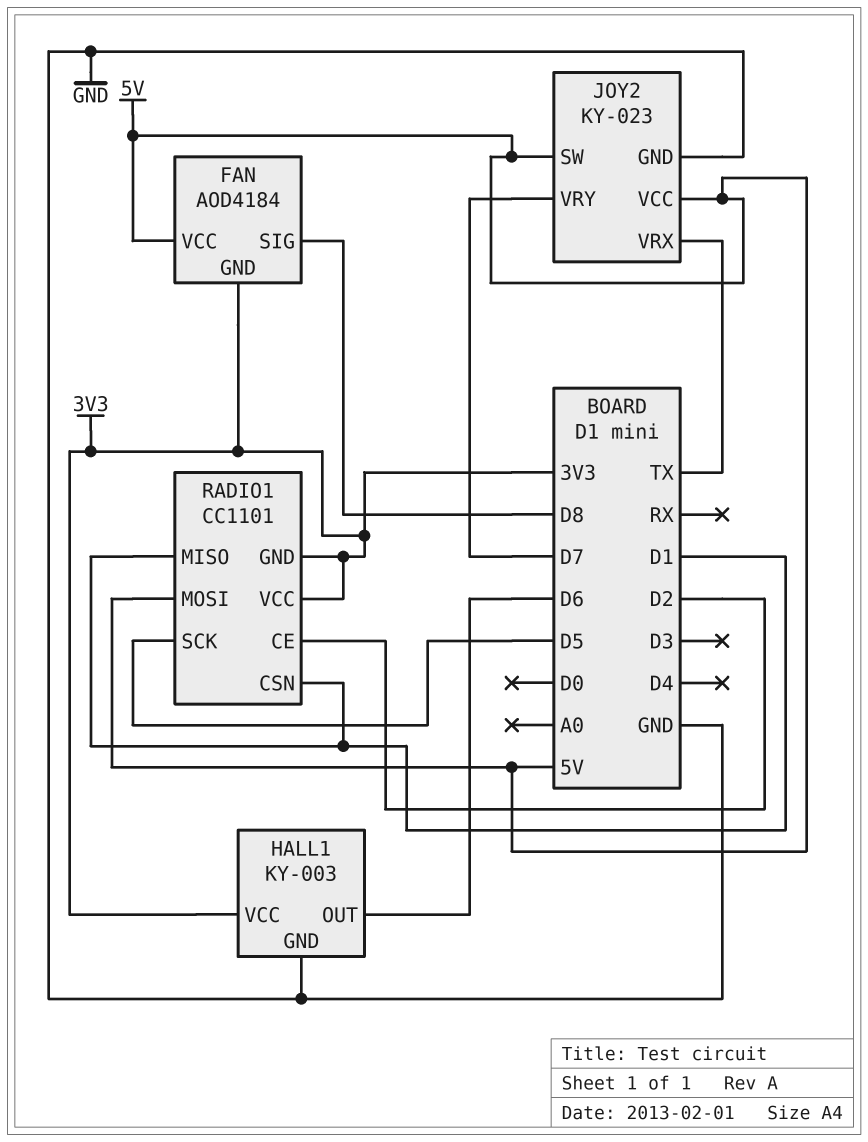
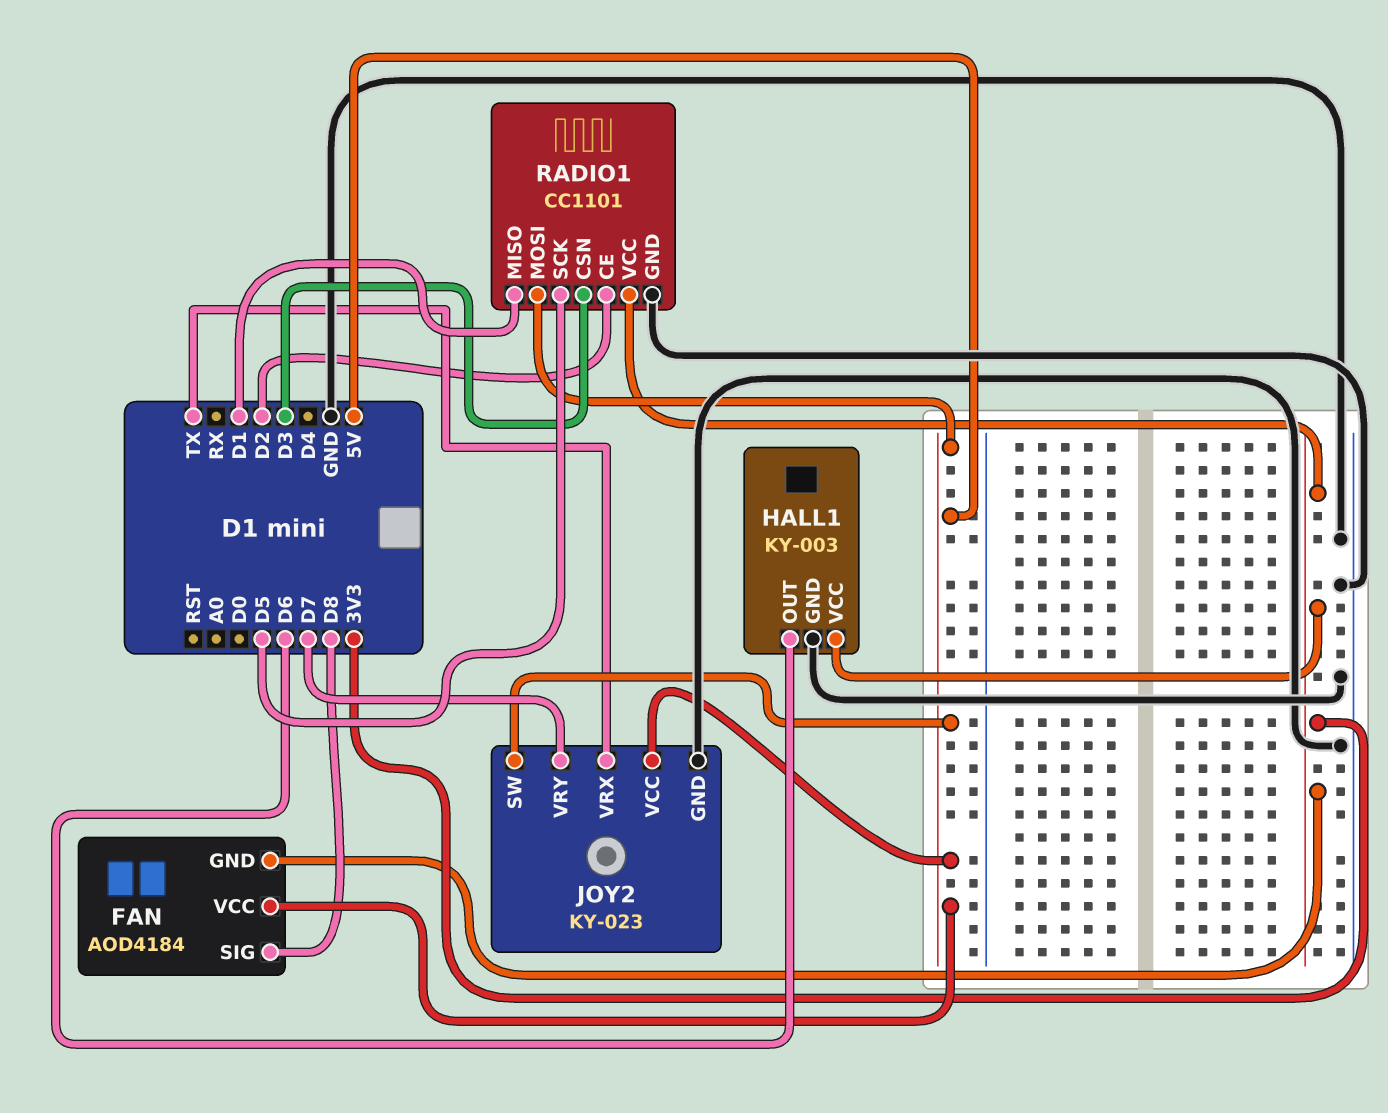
RADIO1 pin CSN: D1 -> D3
RADIO1 pin GND: 3V3 -> GND

